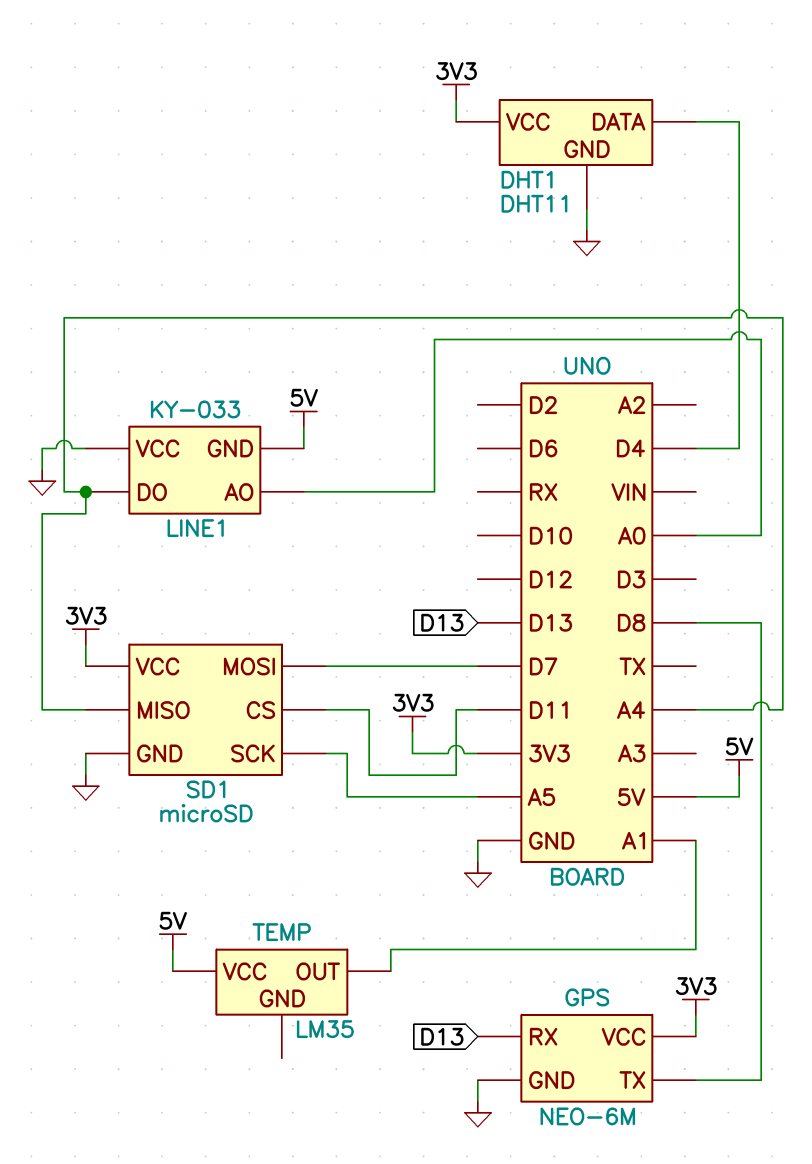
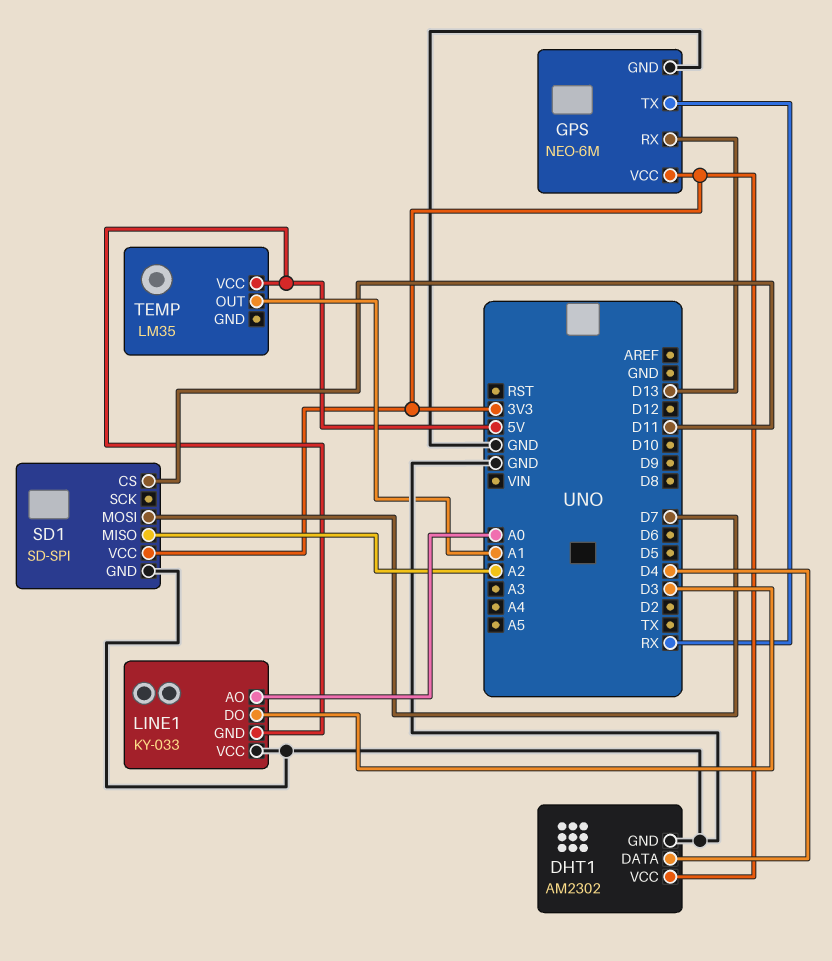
DHT1: DHT11 -> AM2302
GPS pin TX: D8 -> RX
LINE1 pin DO: A4 -> D3
SD1: microSD -> SD-SPI
SD1 pin MISO: A4 -> A2
SD1 pin SCK: A5 -> none

